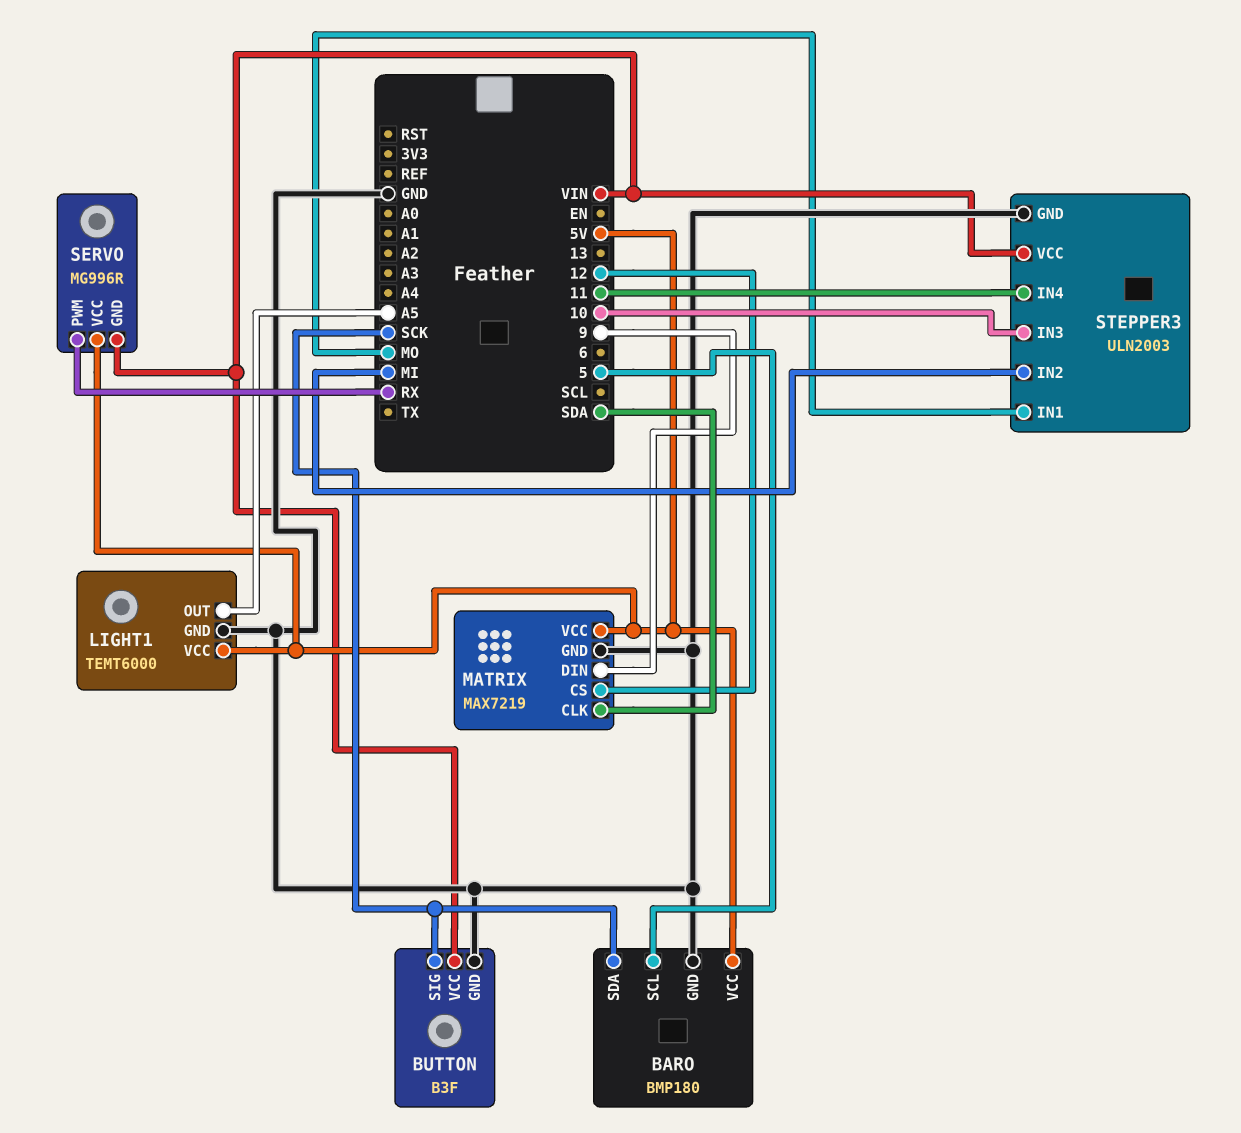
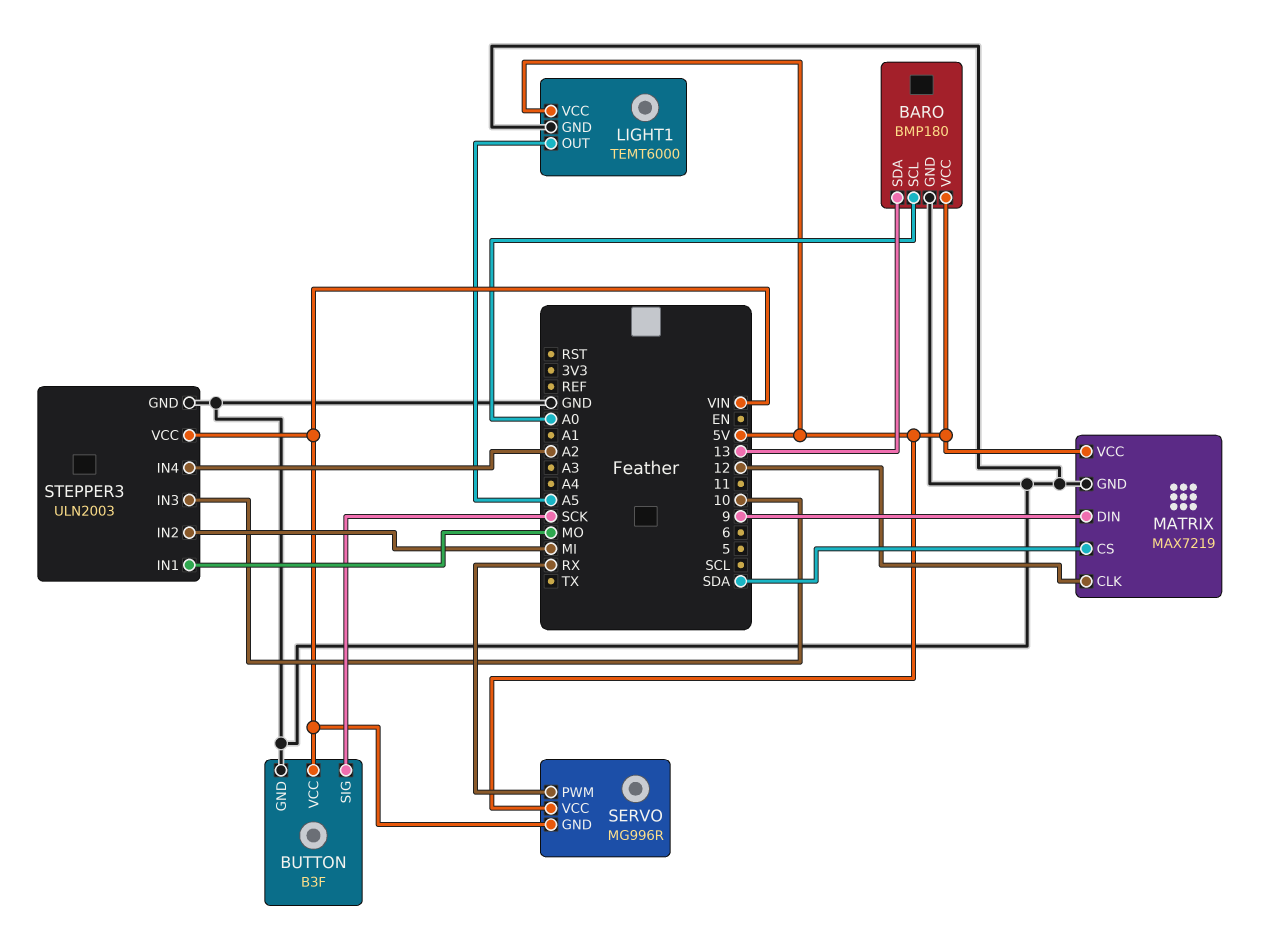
BARO pin SCL: 5 -> A0
BARO pin SDA: SCK -> 13
MATRIX pin CLK: SDA -> 12
MATRIX pin CS: 12 -> SDA
STEPPER3 pin IN4: 11 -> A2

